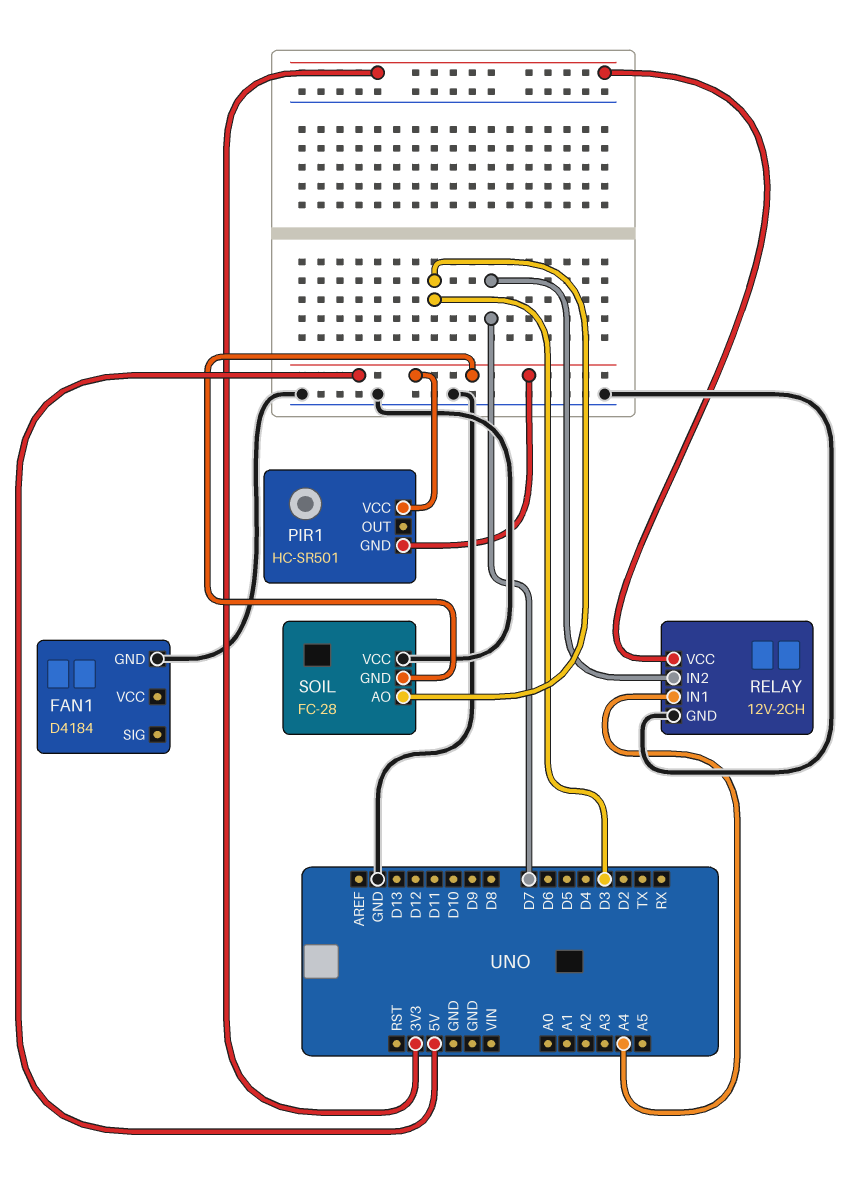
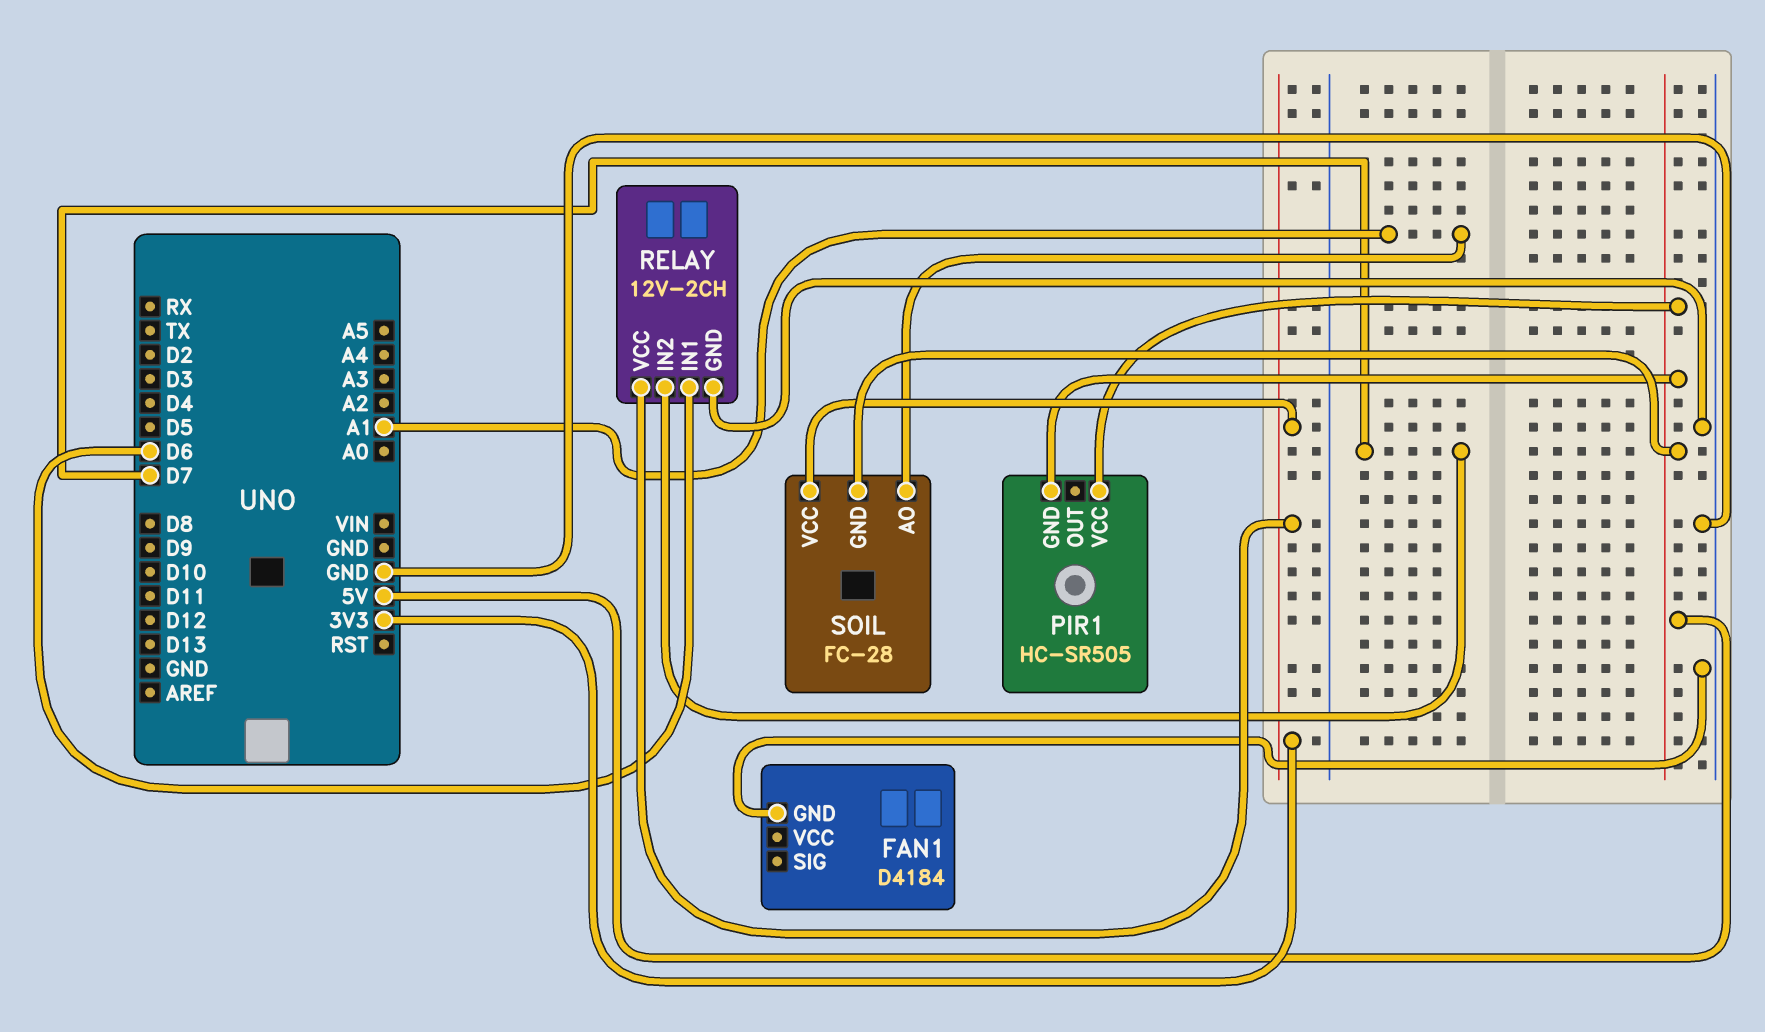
PIR1: HC-SR501 -> HC-SR505
RELAY pin IN1: A4 -> D6
SOIL pin AO: D3 -> A1
SOIL pin VCC: GND -> 3V3

